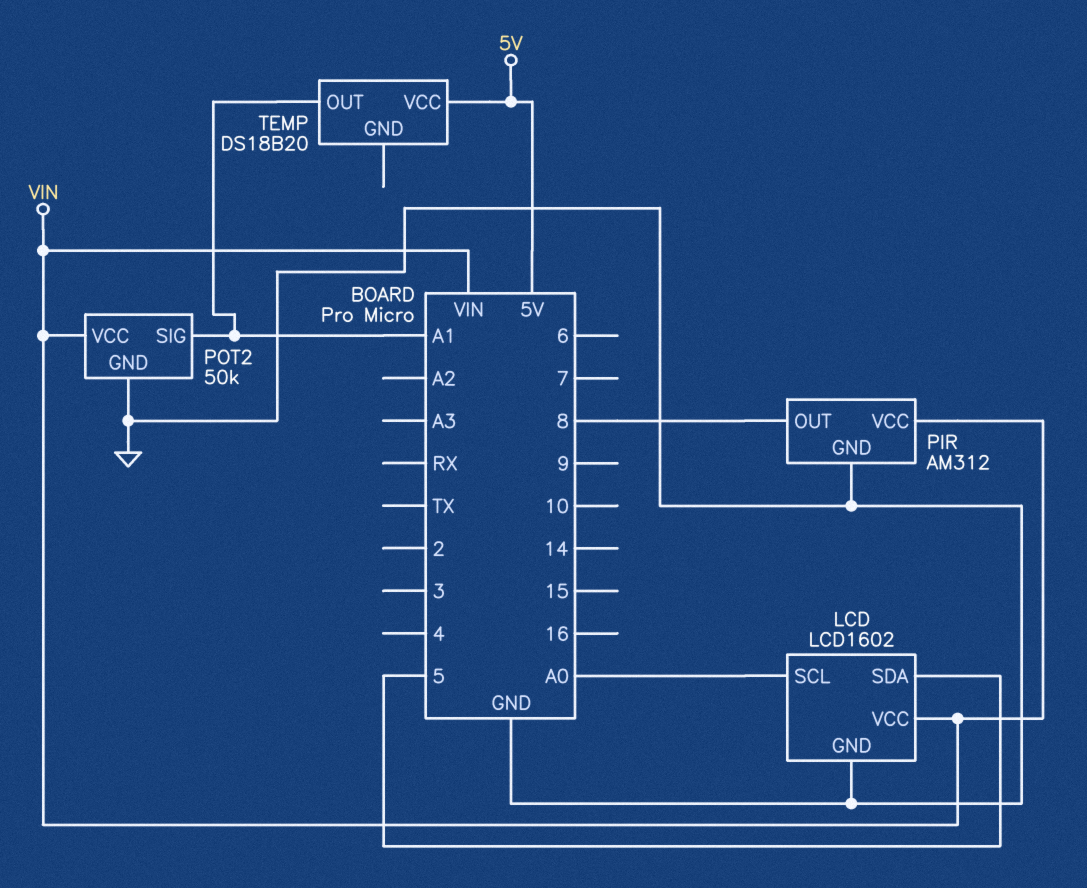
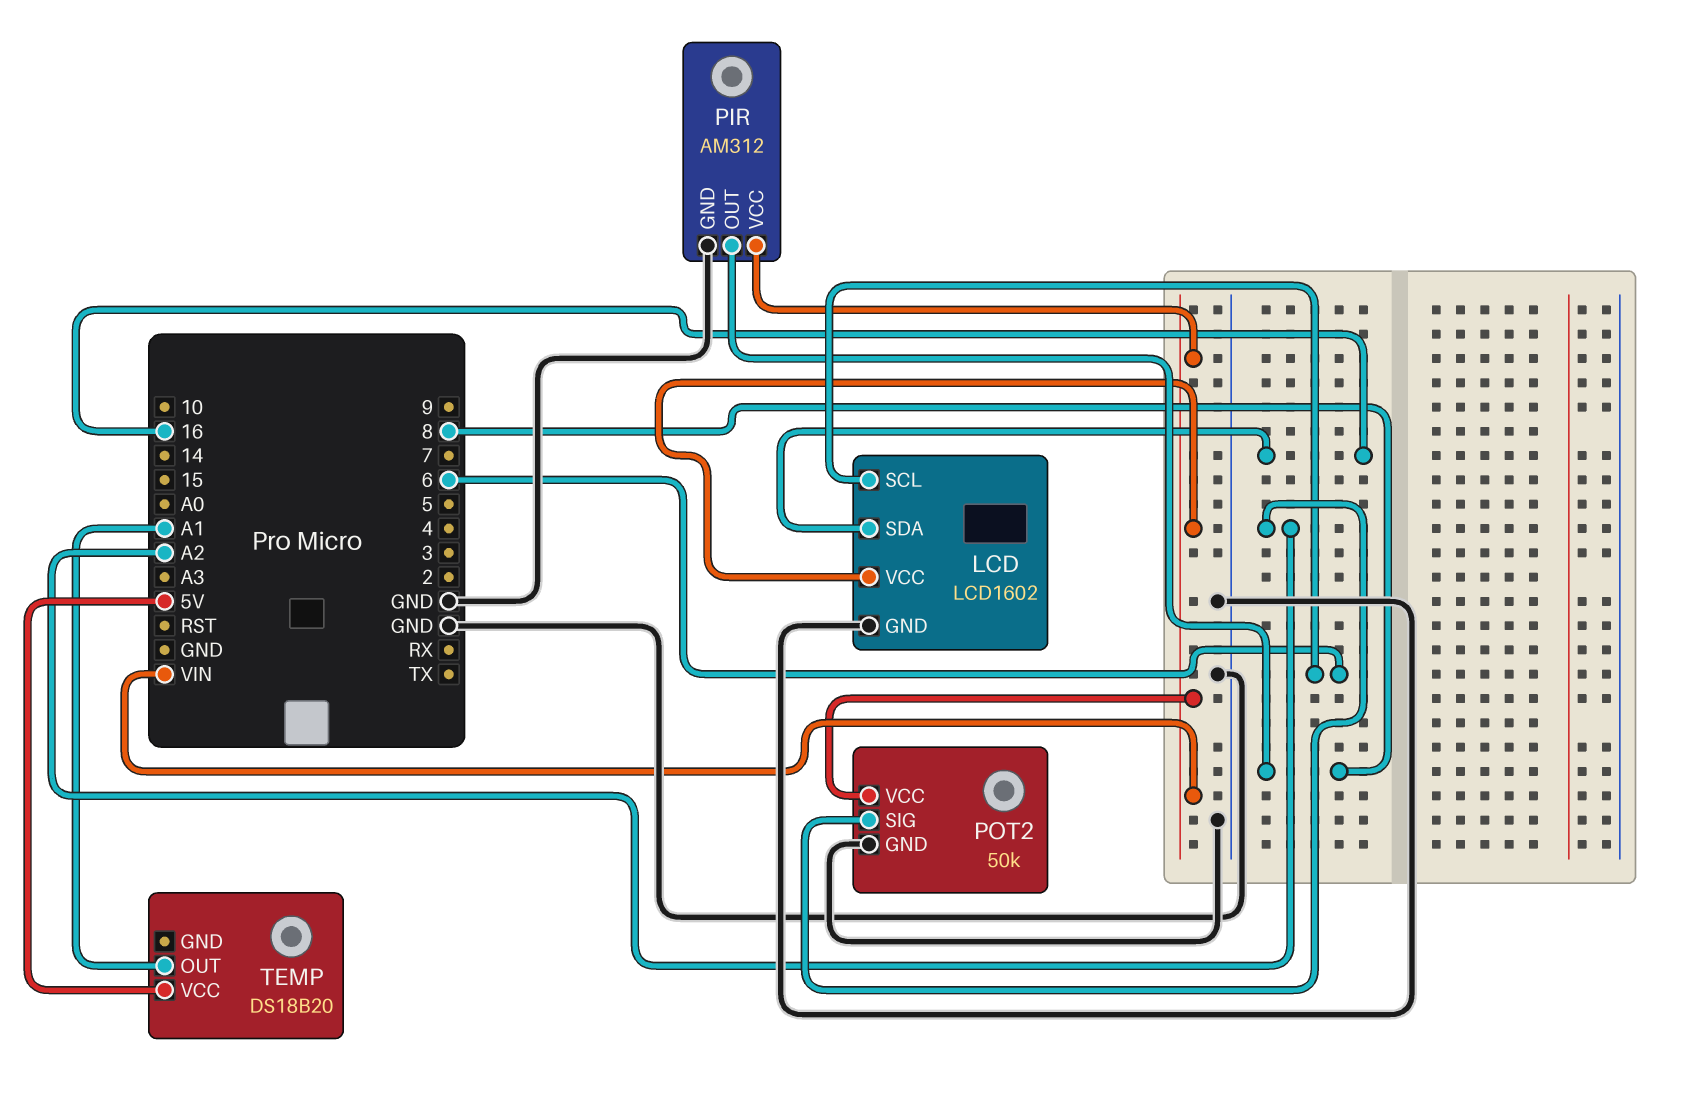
LCD pin SCL: A0 -> 6
LCD pin SDA: 5 -> 16
POT2 pin SIG: A1 -> A2

